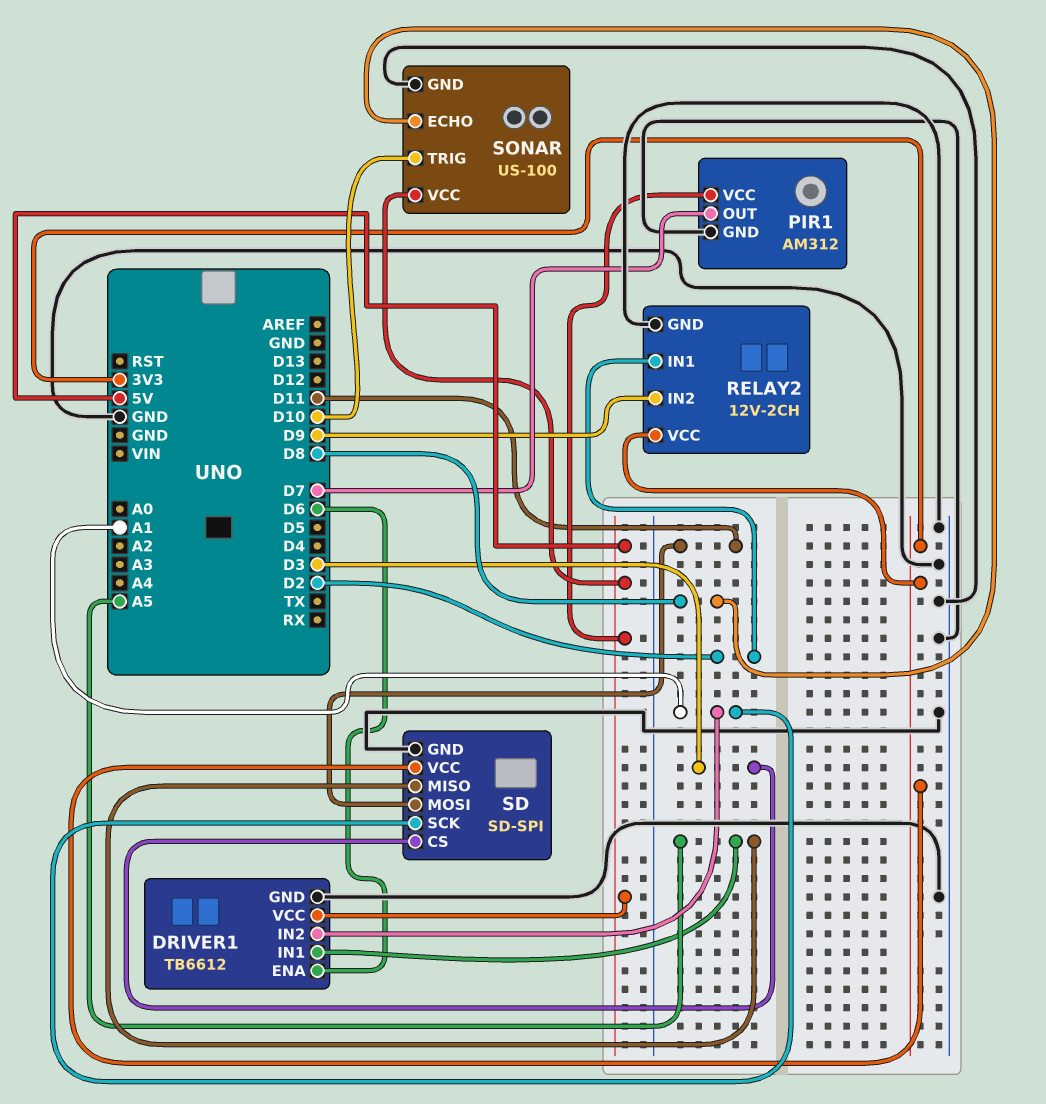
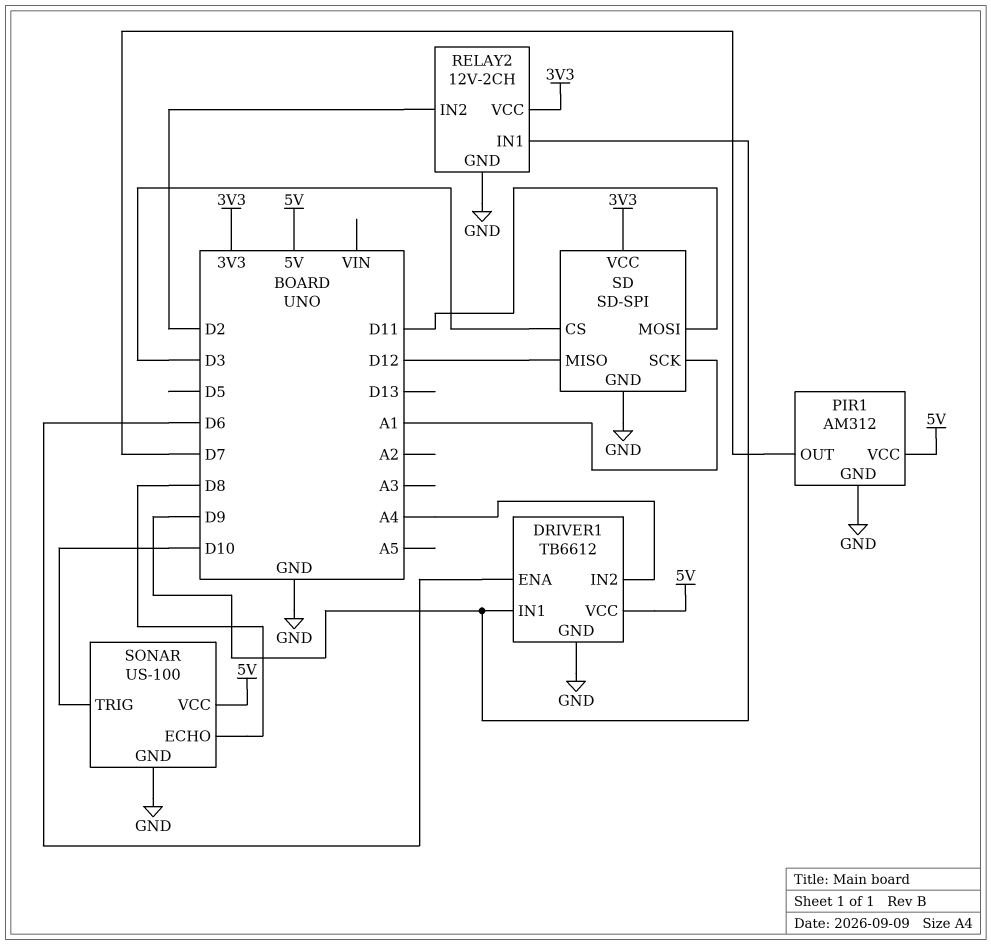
DRIVER1 pin IN1: A5 -> D9
DRIVER1 pin IN2: A1 -> A4
RELAY2 pin IN1: D2 -> D9
RELAY2 pin IN2: D9 -> D2
SD pin MISO: A5 -> D12

